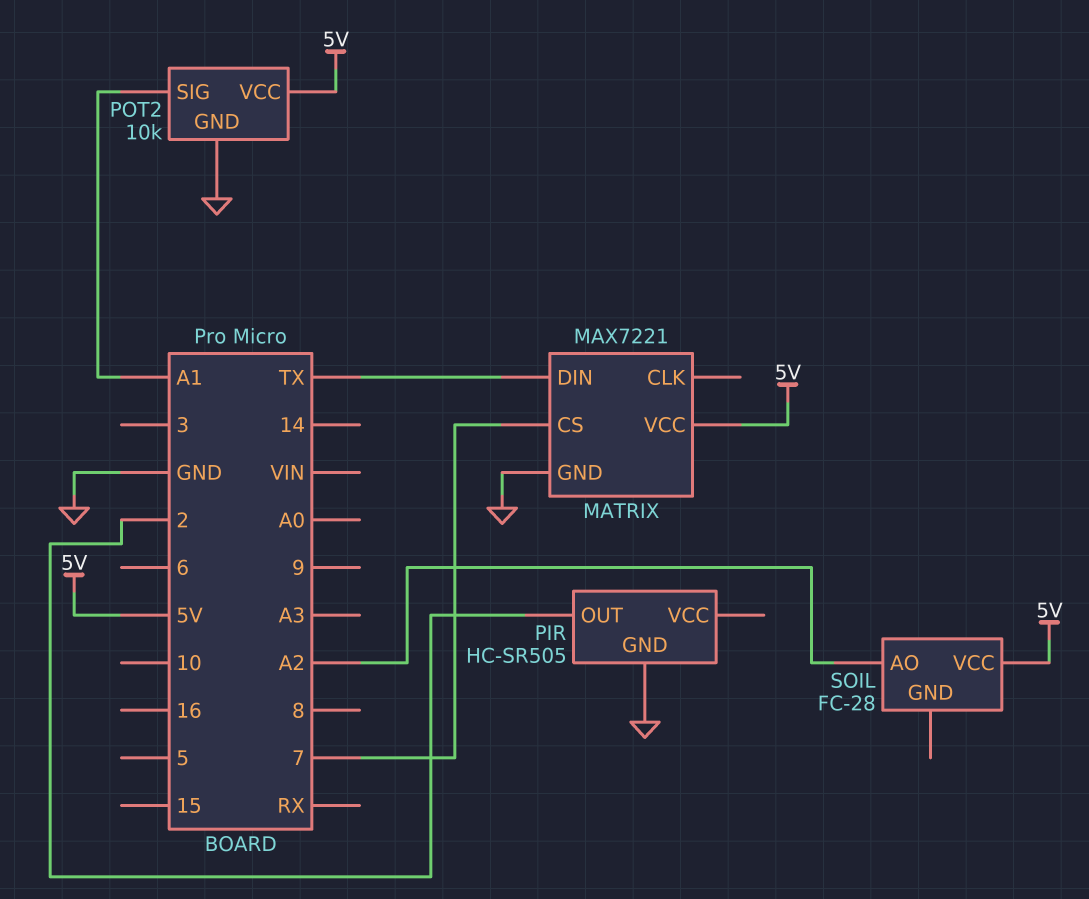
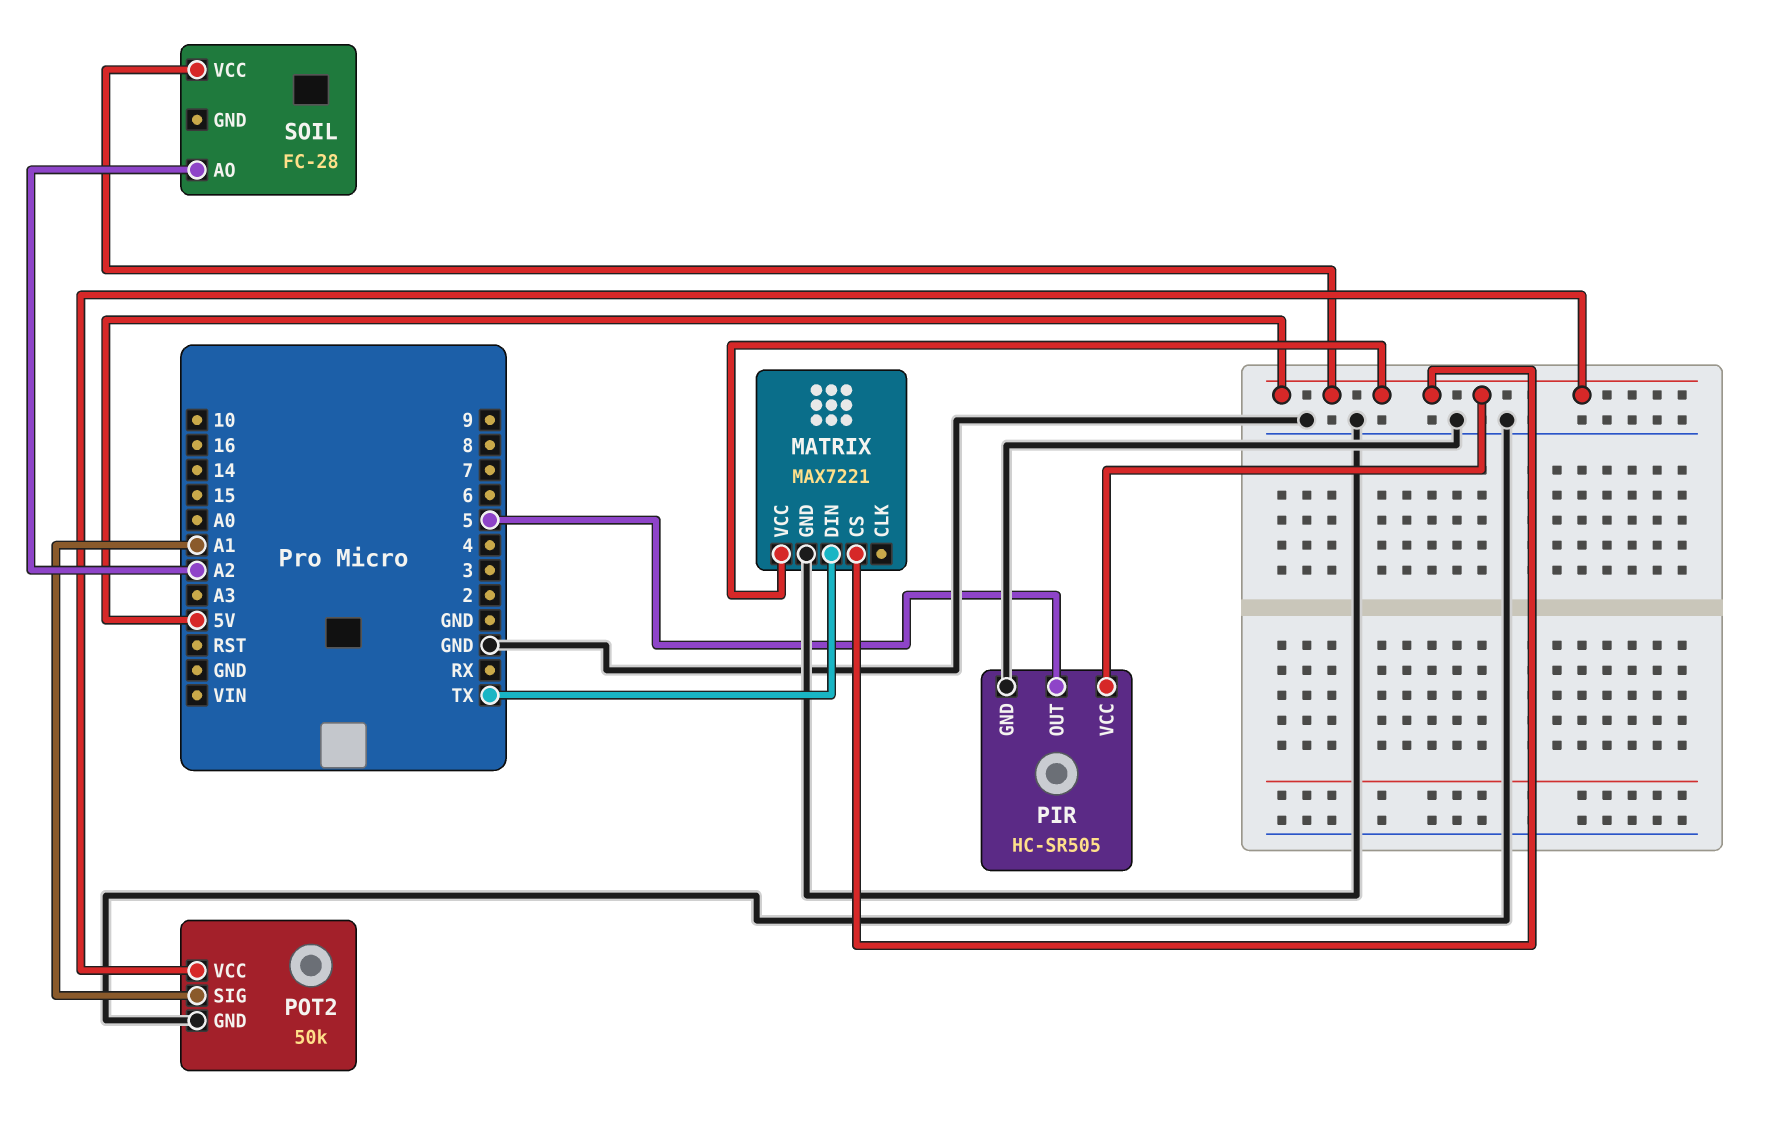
MATRIX pin CS: 7 -> 5V
PIR pin OUT: 2 -> 5
PIR pin VCC: none -> 5V
POT2: 10k -> 50k

